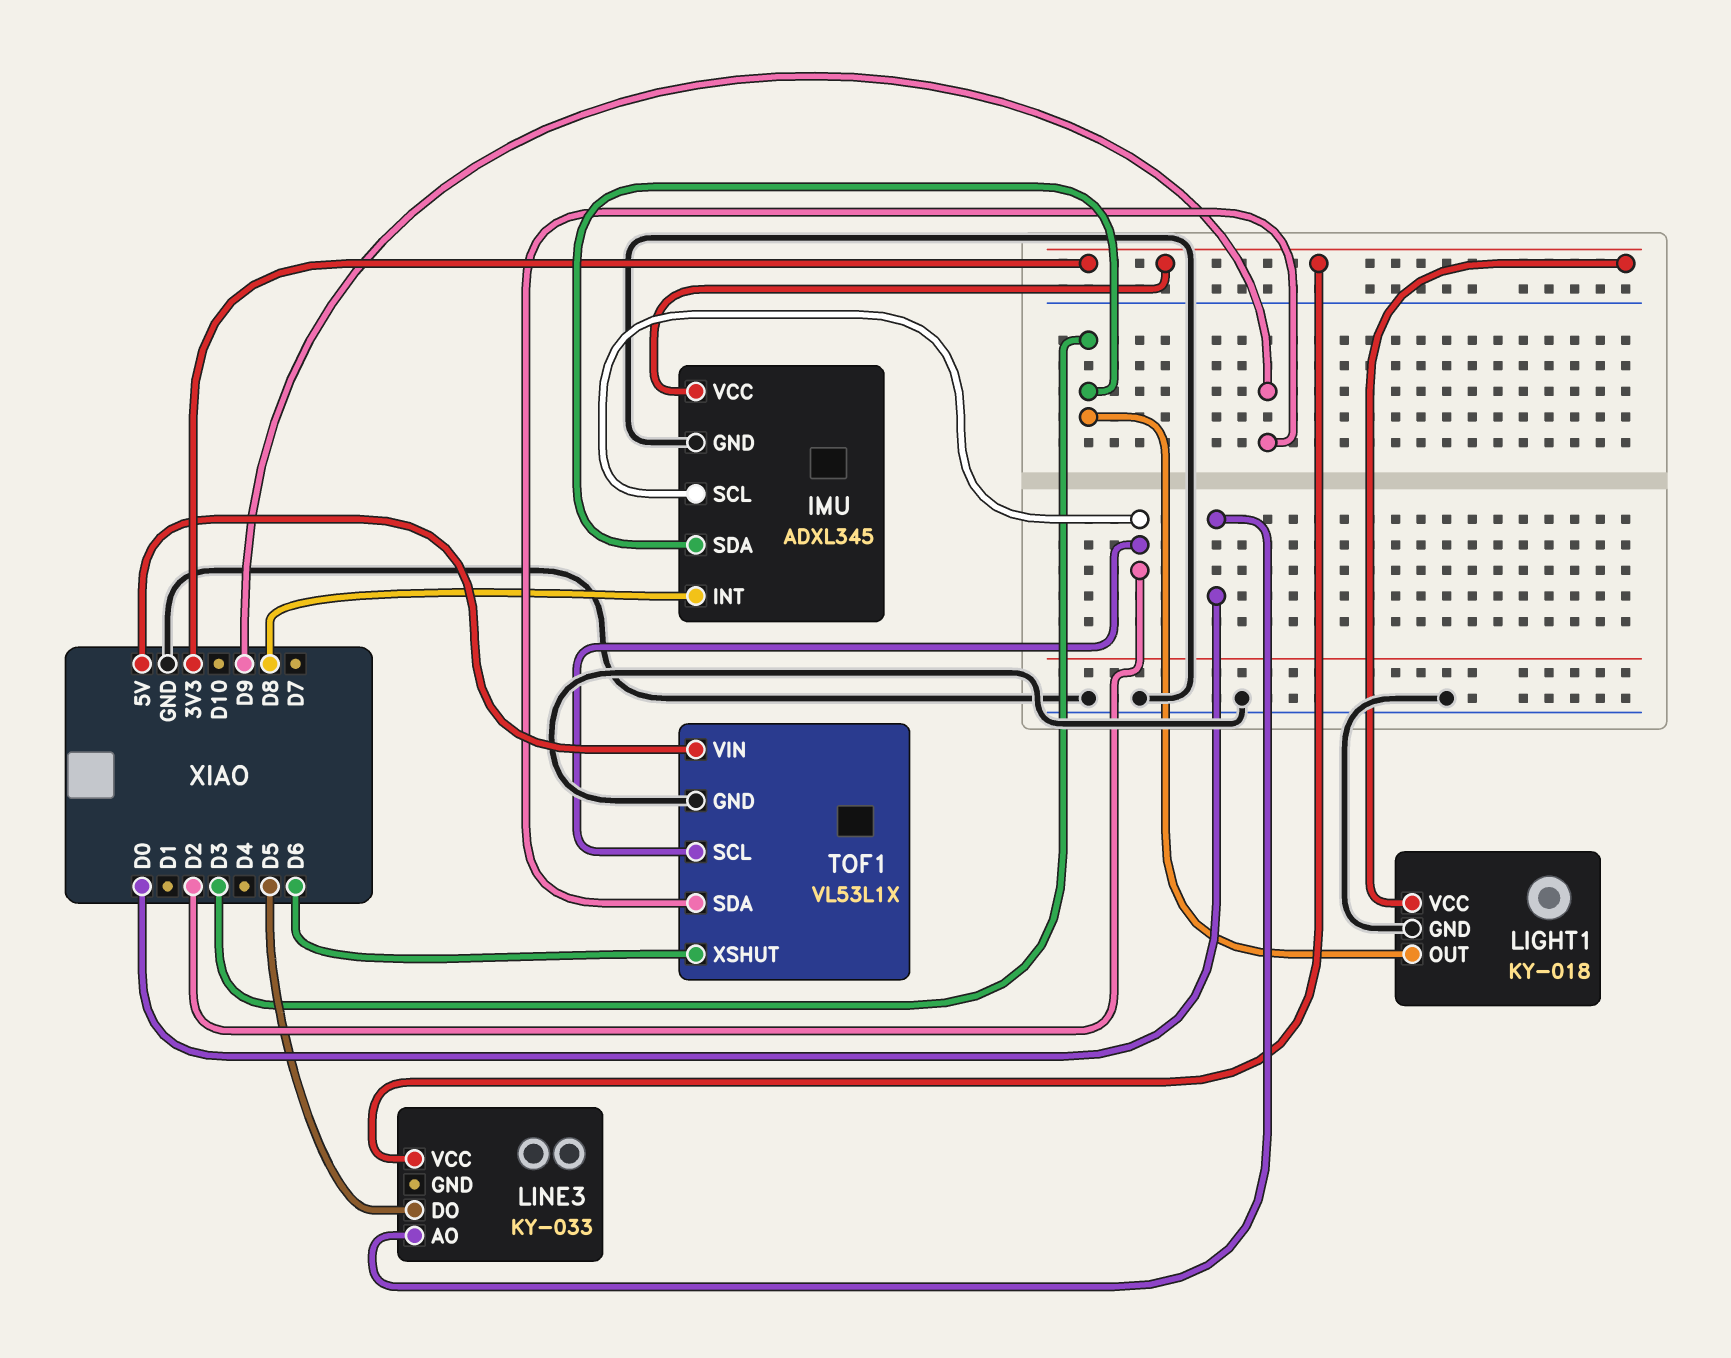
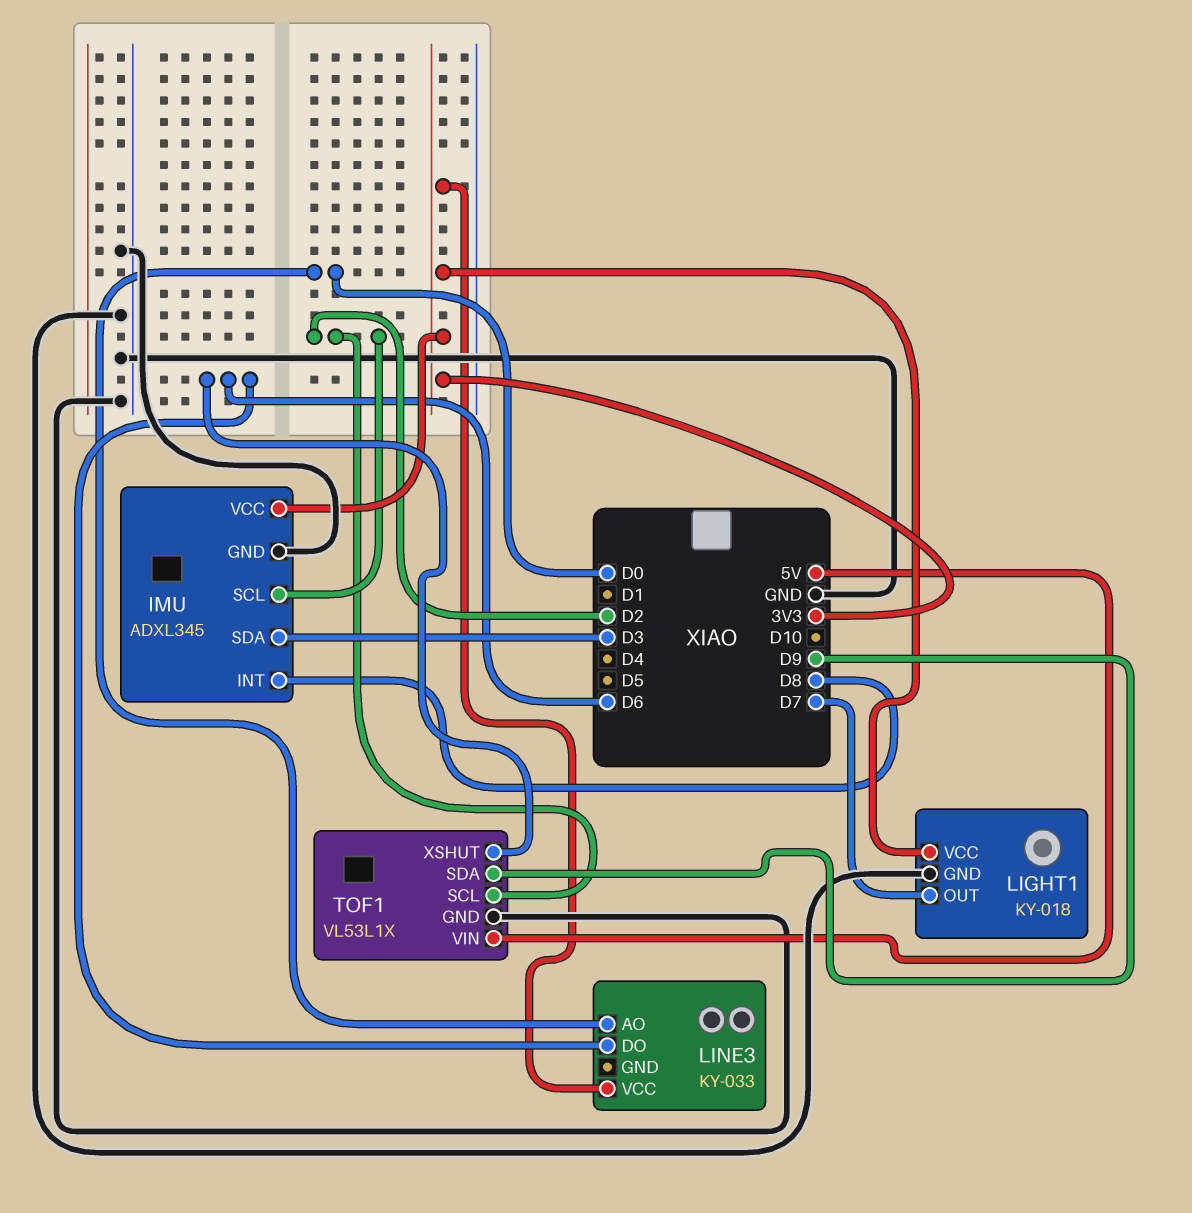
LIGHT1 pin OUT: D3 -> D7
LINE3 pin DO: D5 -> D6

